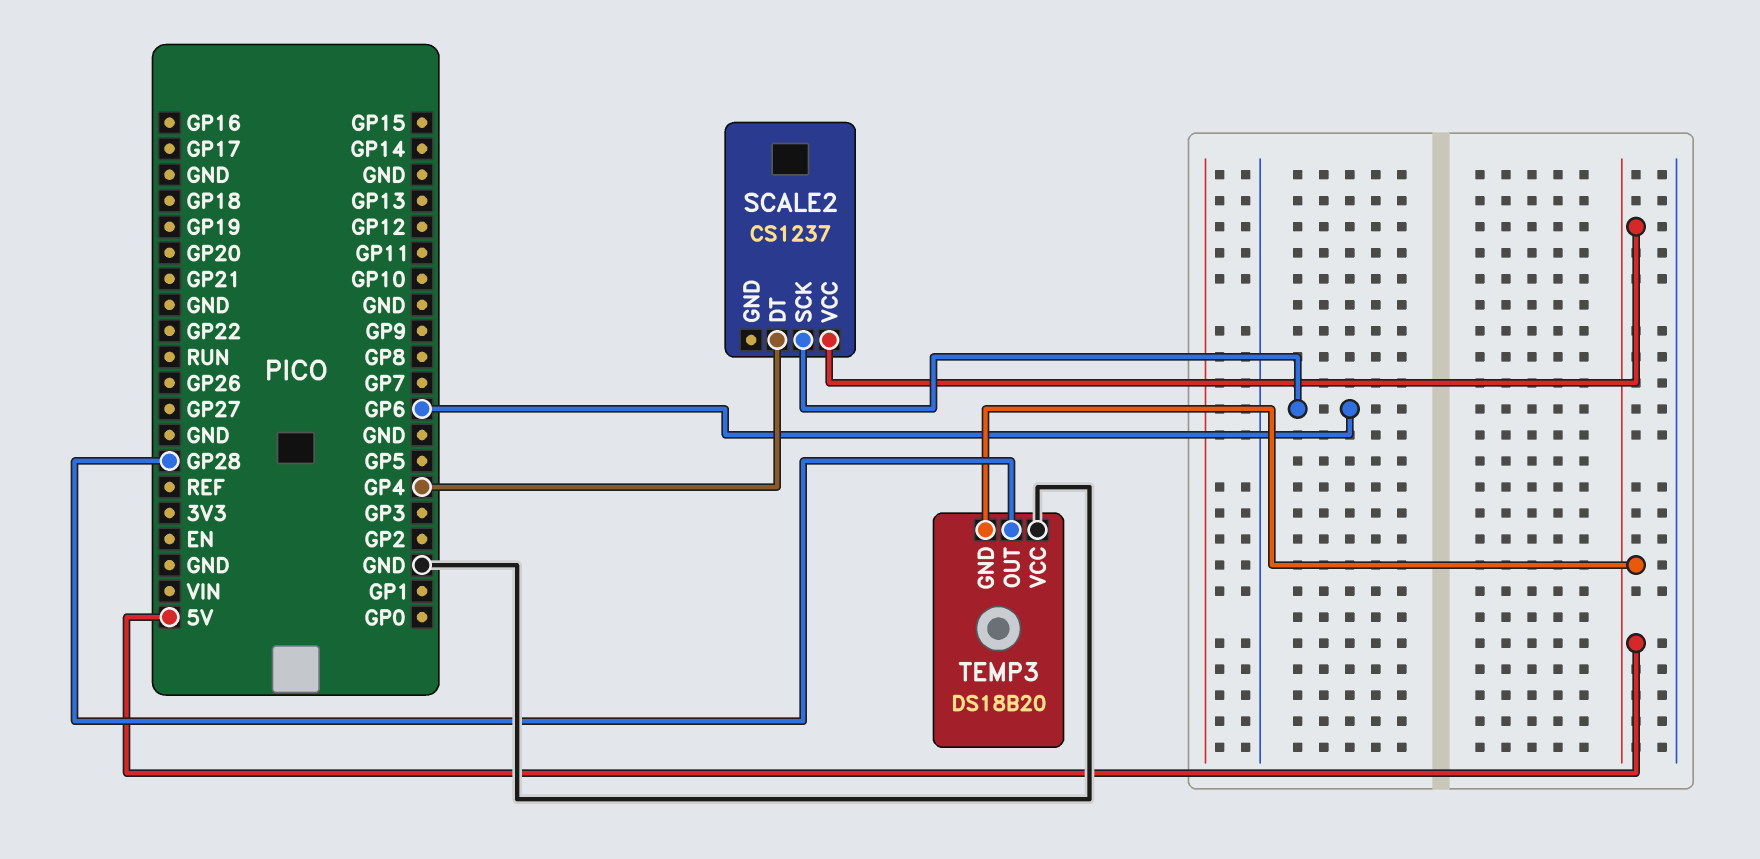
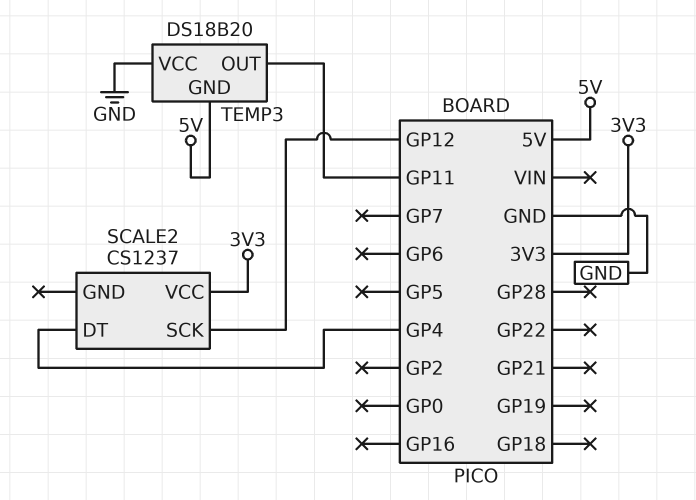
SCALE2 pin SCK: GP6 -> GP12
SCALE2 pin VCC: 5V -> 3V3
TEMP3 pin OUT: GP28 -> GP11

